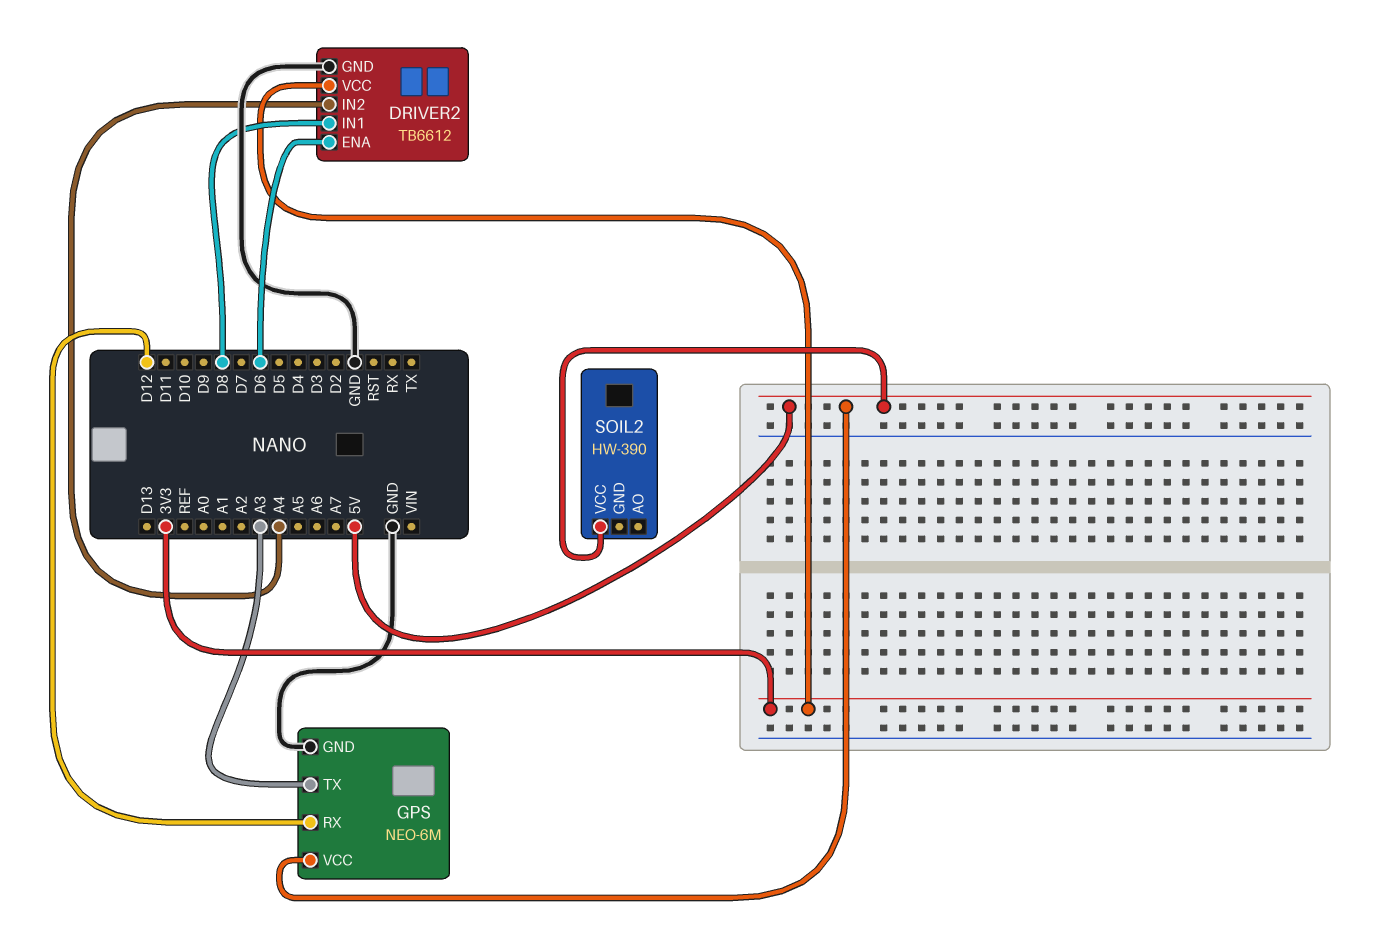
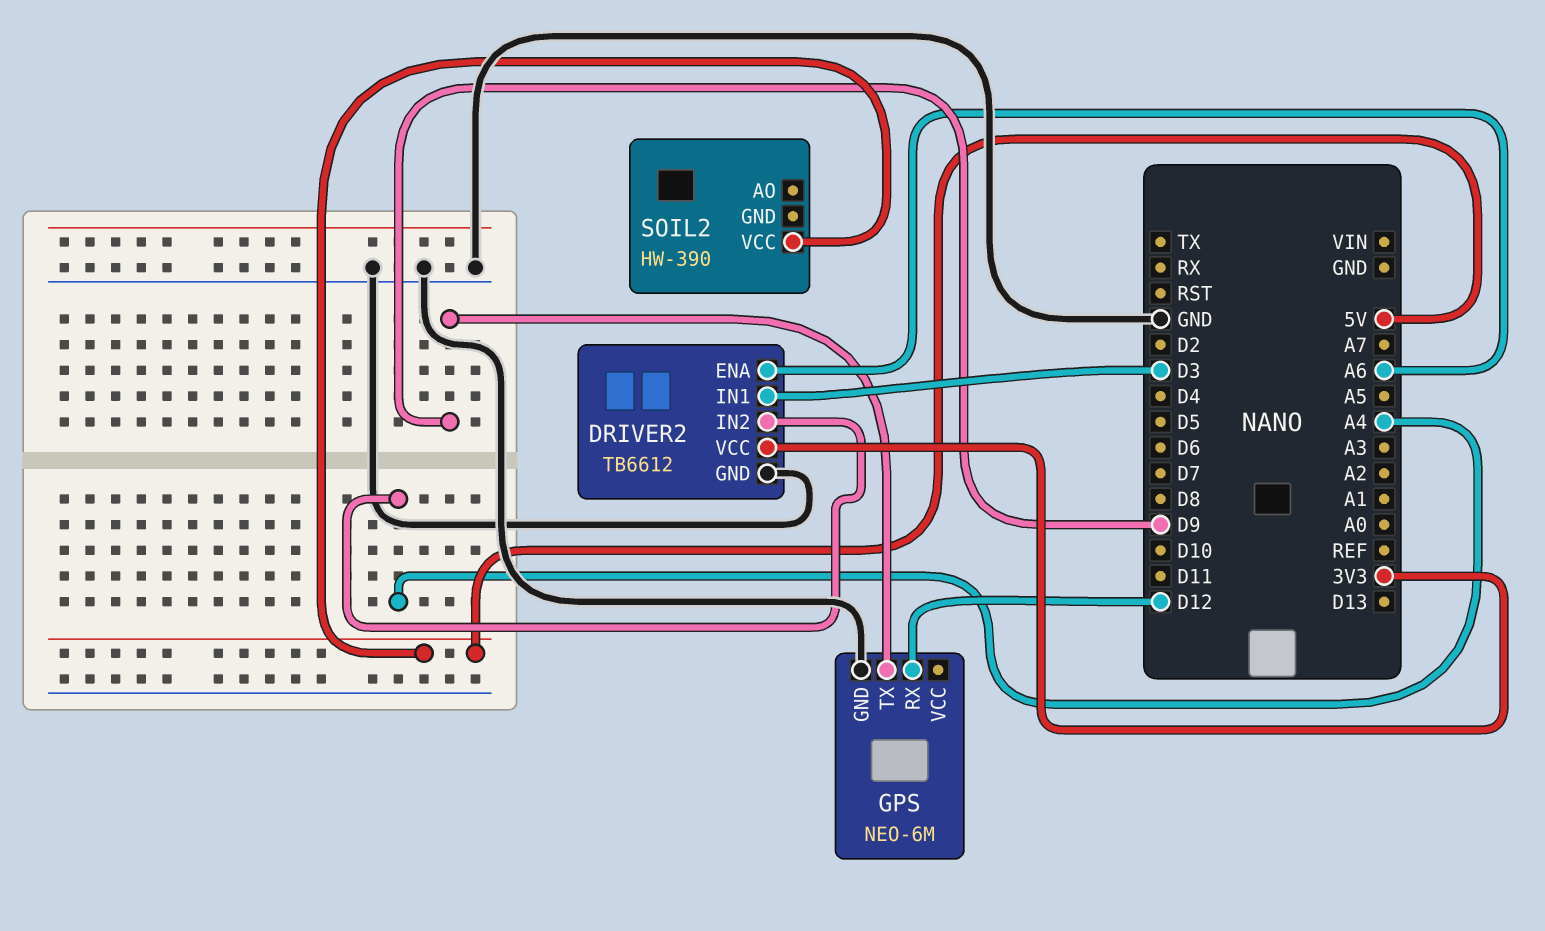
DRIVER2 pin ENA: D6 -> A6
DRIVER2 pin IN1: D8 -> D3
GPS pin TX: A3 -> D9
GPS pin VCC: 5V -> none

